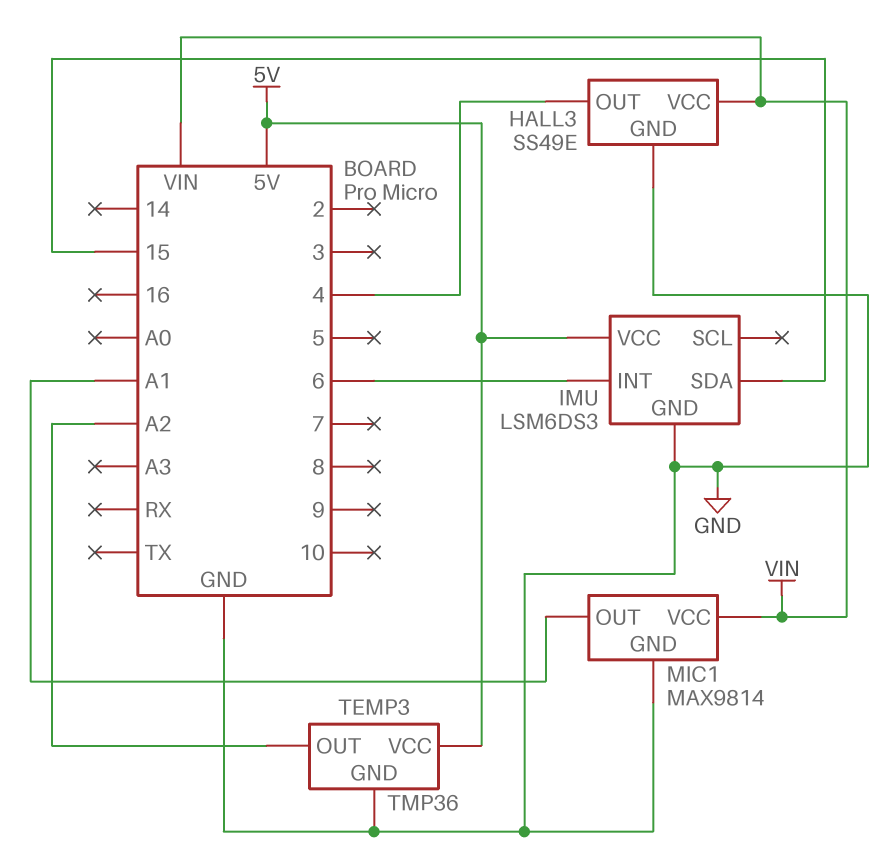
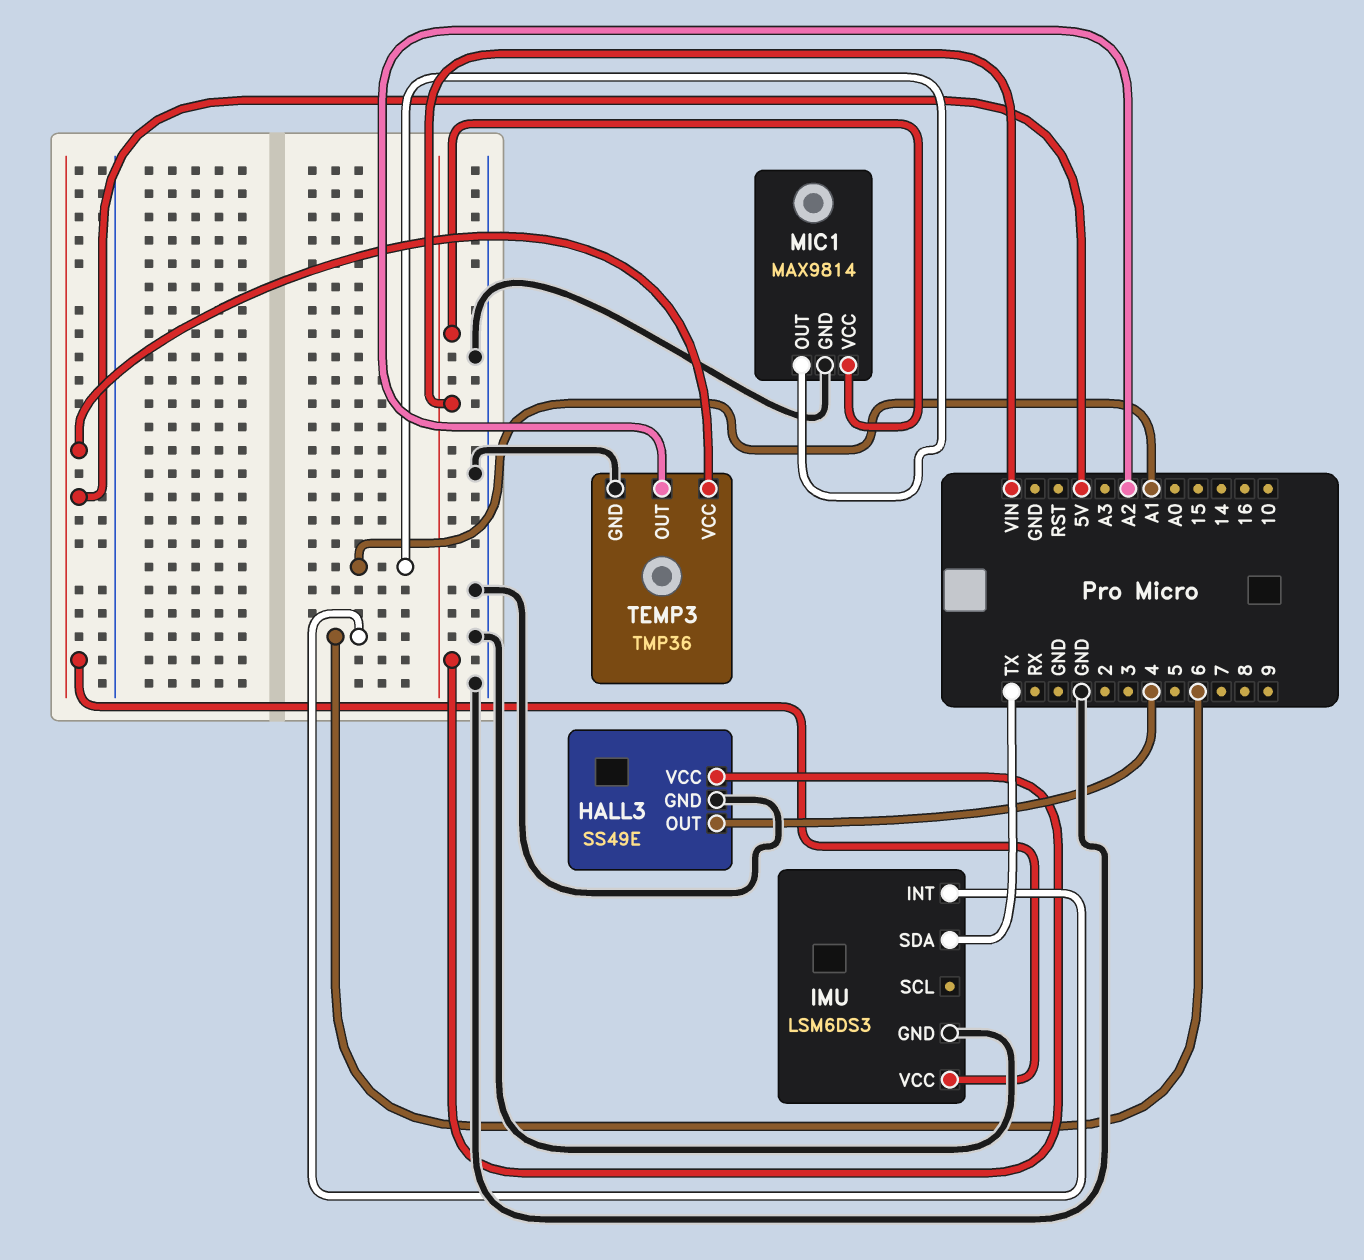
IMU pin SDA: 15 -> TX

